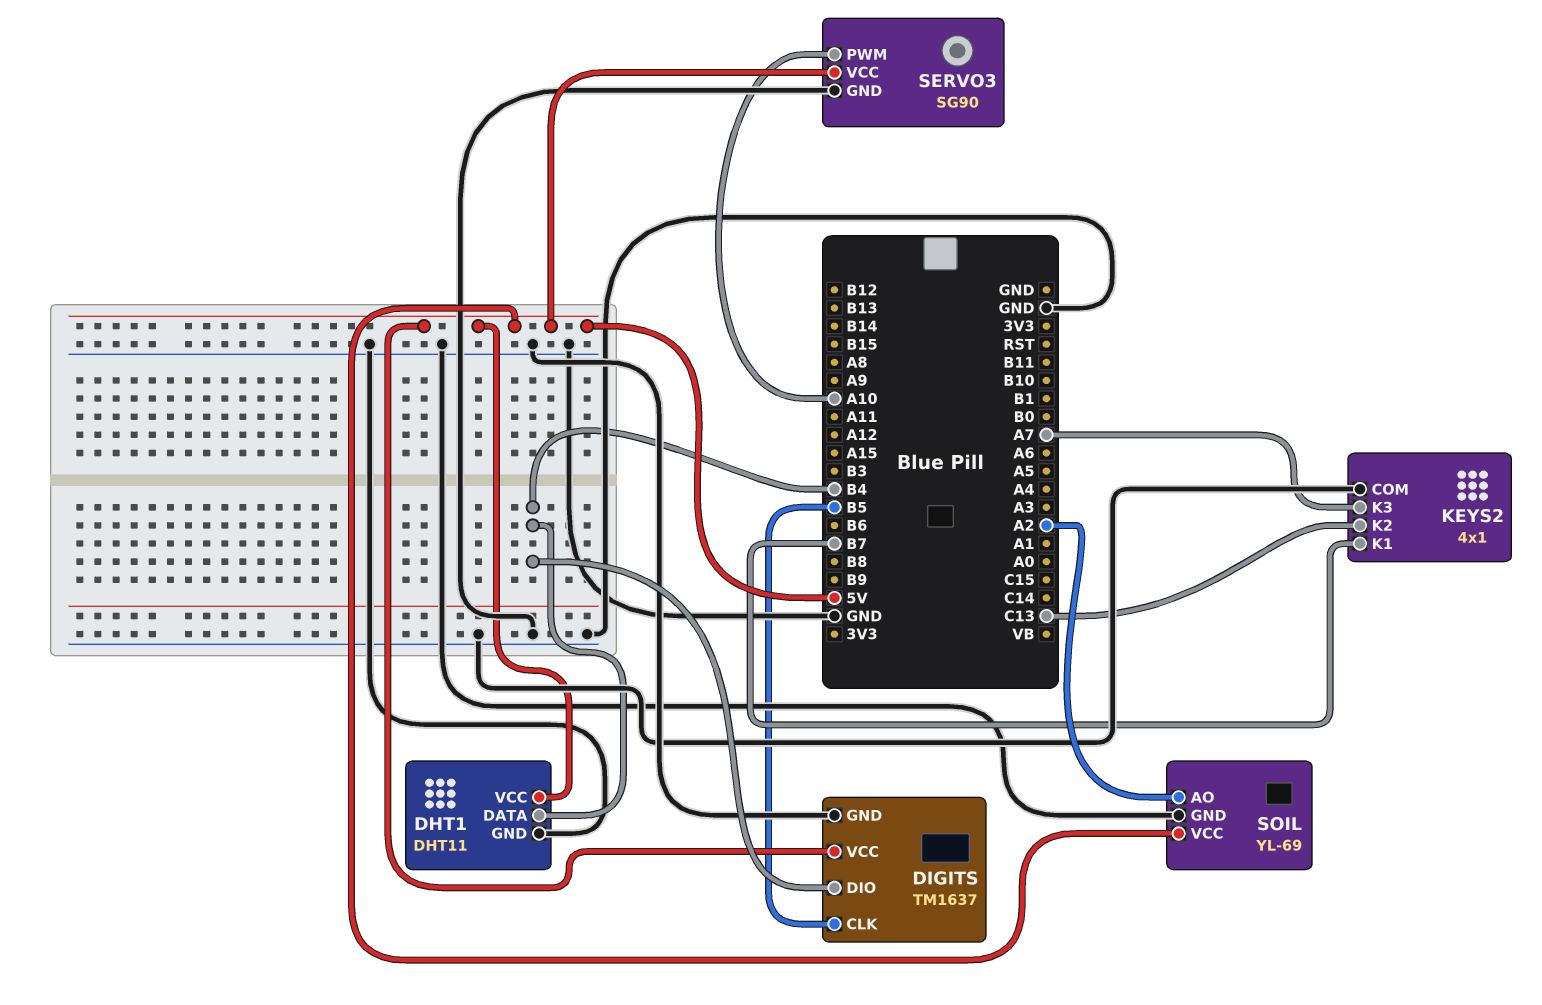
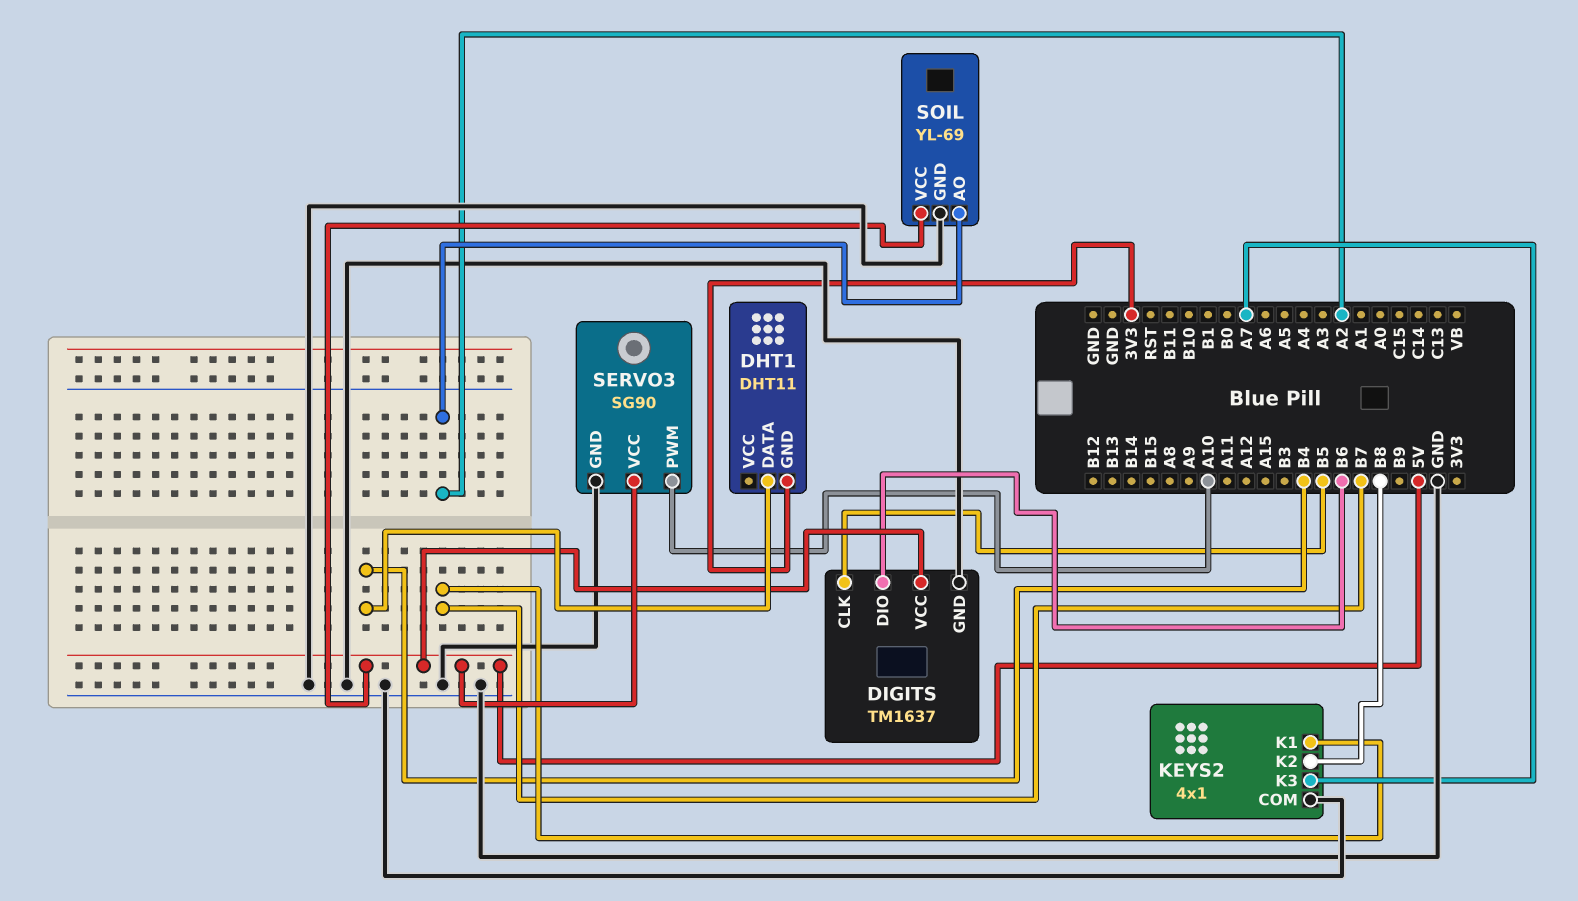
DHT1 pin GND: GND -> 3V3
DHT1 pin VCC: 5V -> none
DIGITS pin DIO: B4 -> B6
KEYS2 pin K2: C13 -> B8

